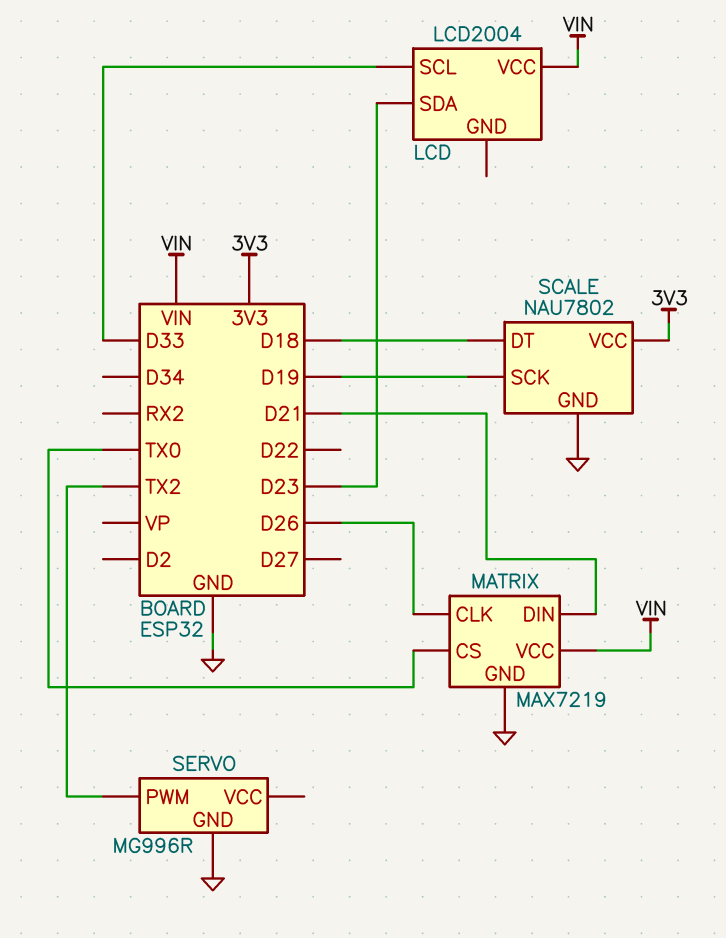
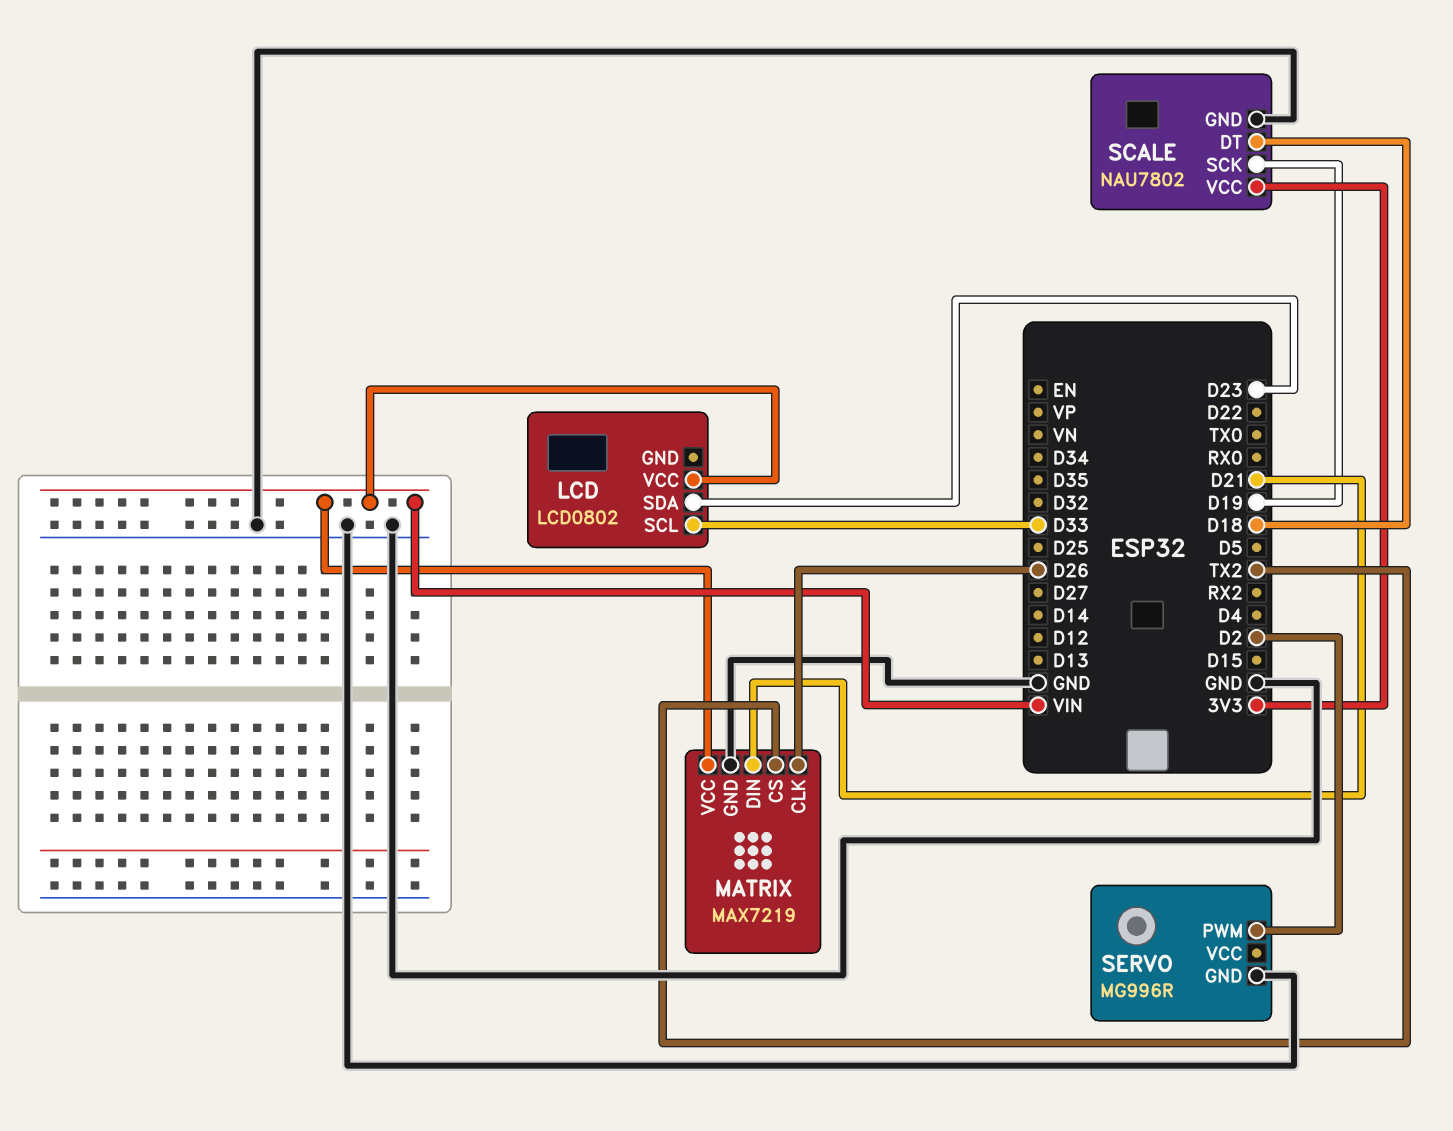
LCD: LCD2004 -> LCD0802
MATRIX pin CS: TX0 -> TX2
SERVO pin PWM: TX2 -> D2

